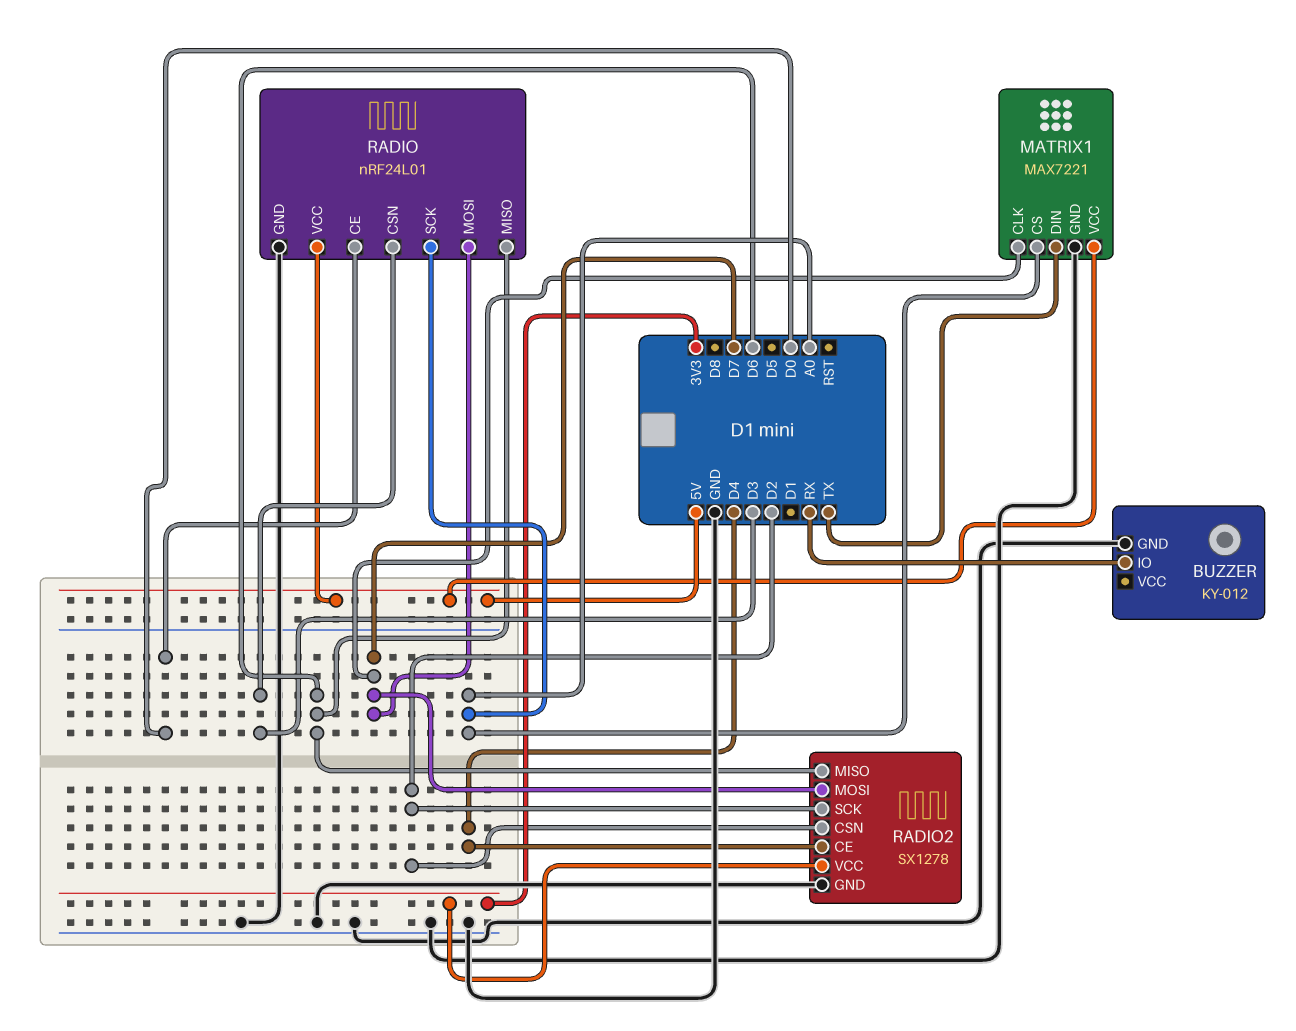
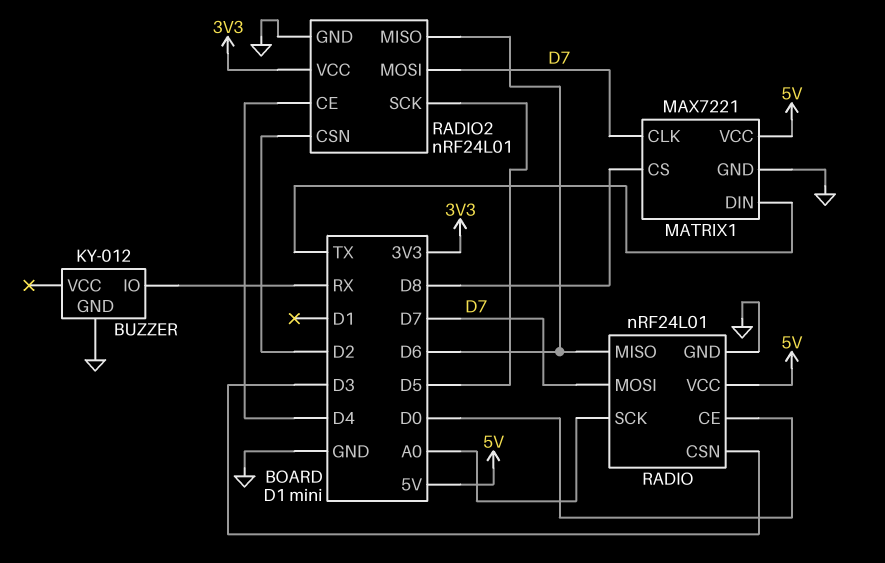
MATRIX1 pin CS: A0 -> D8
RADIO2: SX1278 -> nRF24L01
RADIO2 pin SCK: D2 -> D5

